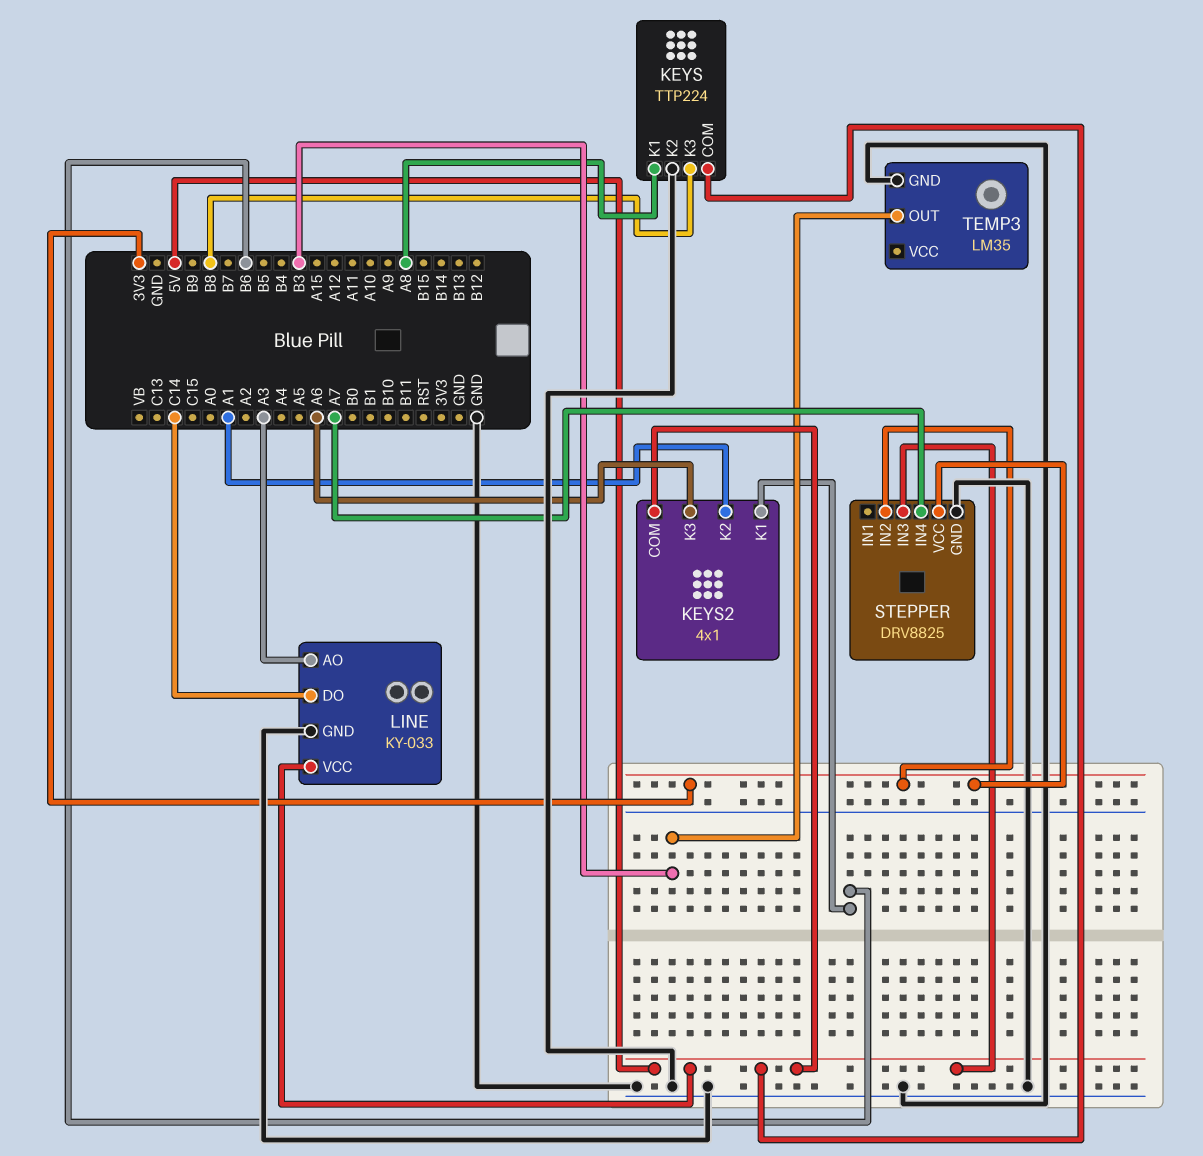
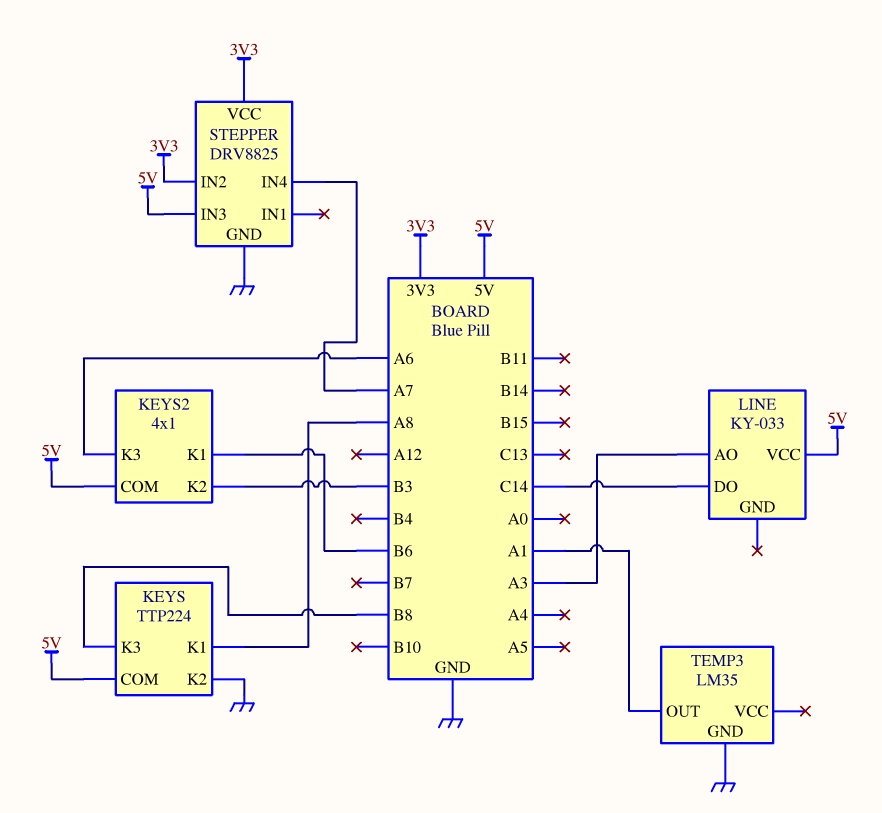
KEYS2 pin K2: A1 -> B3
LINE pin GND: GND -> none
TEMP3 pin OUT: B3 -> A1

